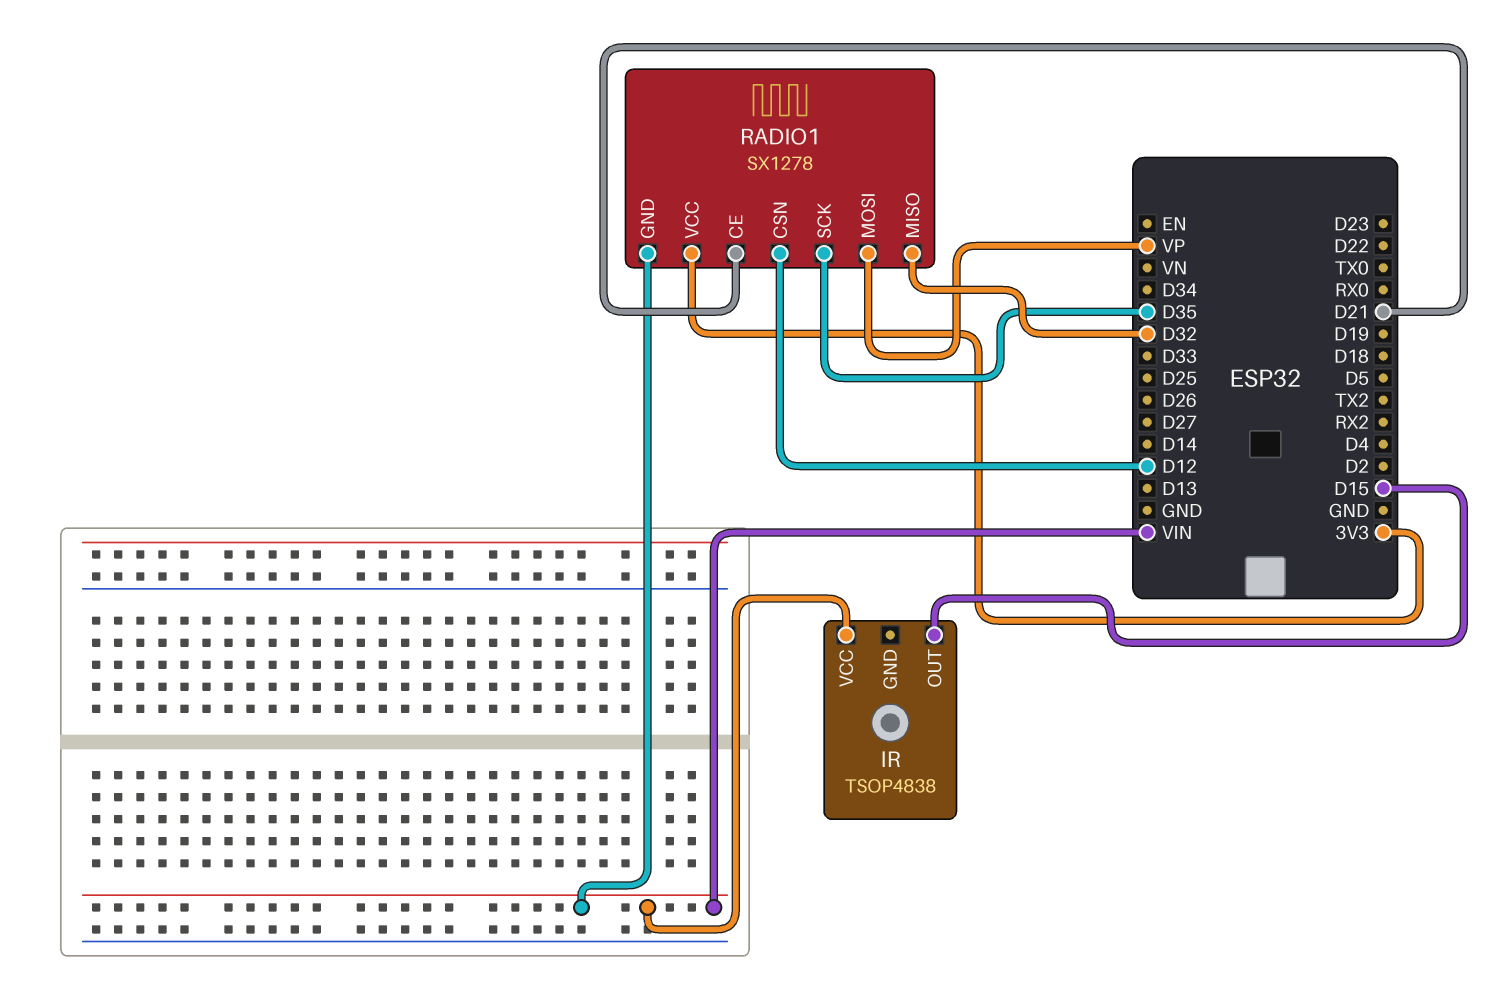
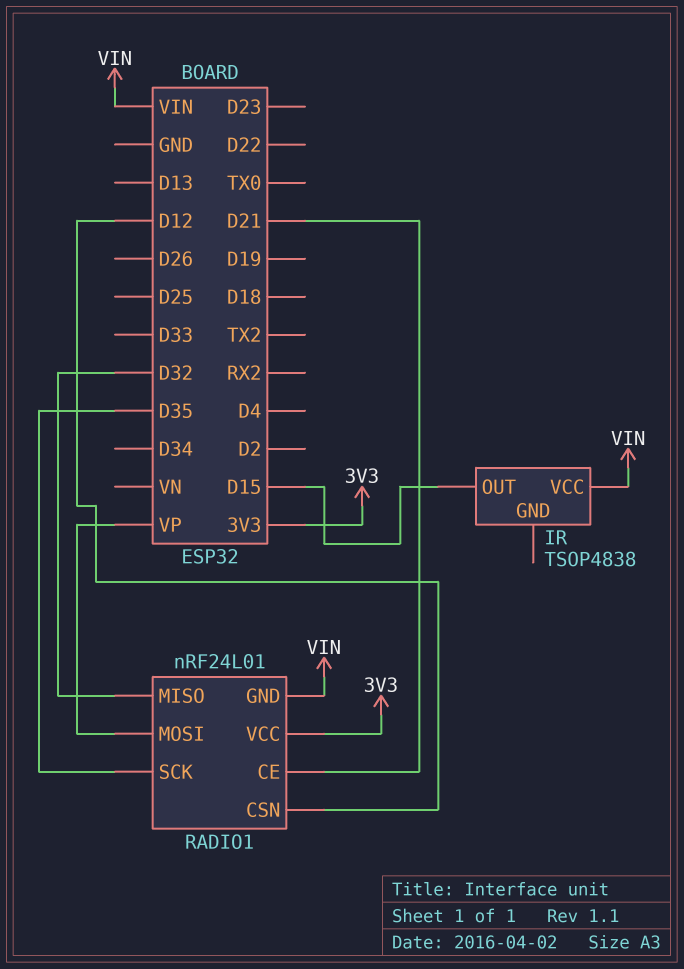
RADIO1: SX1278 -> nRF24L01

